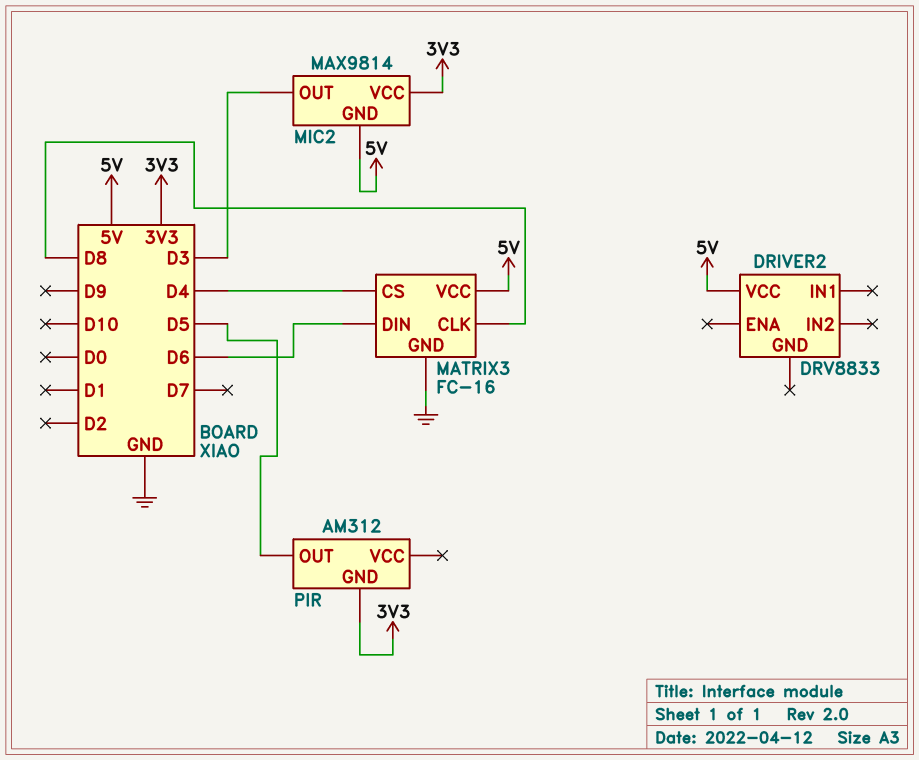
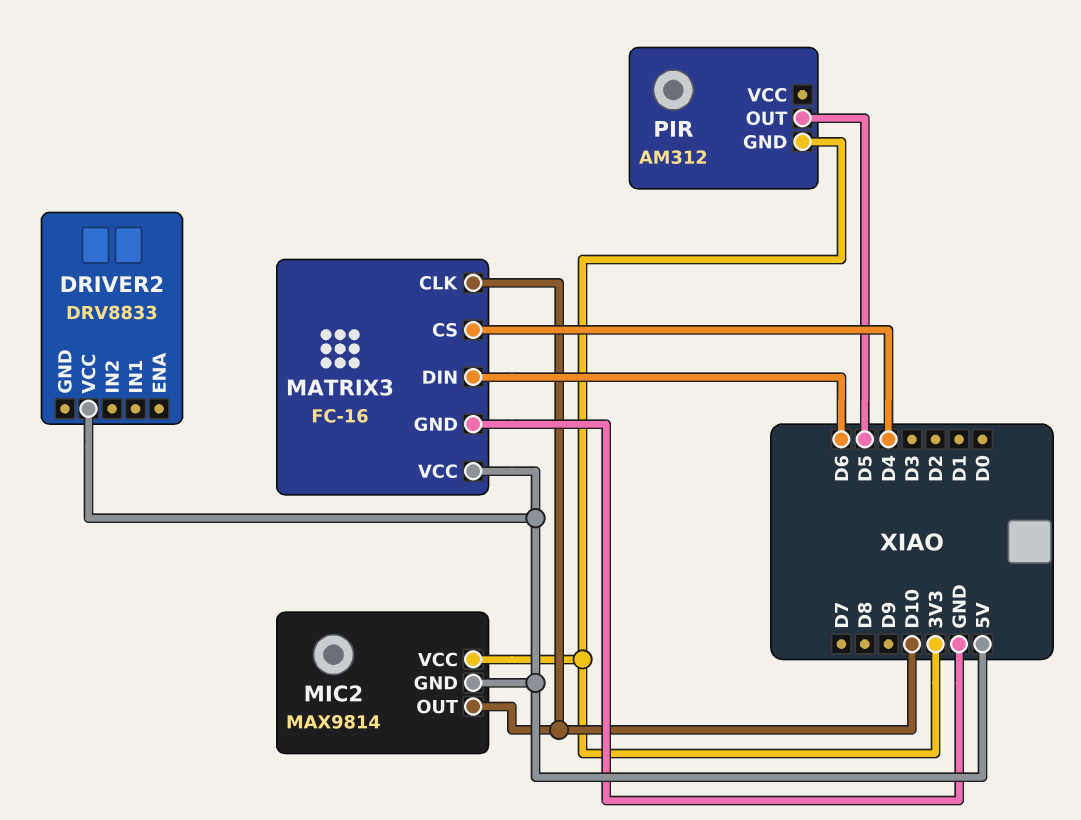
MATRIX3 pin CLK: D8 -> D10
MIC2 pin OUT: D3 -> D10

